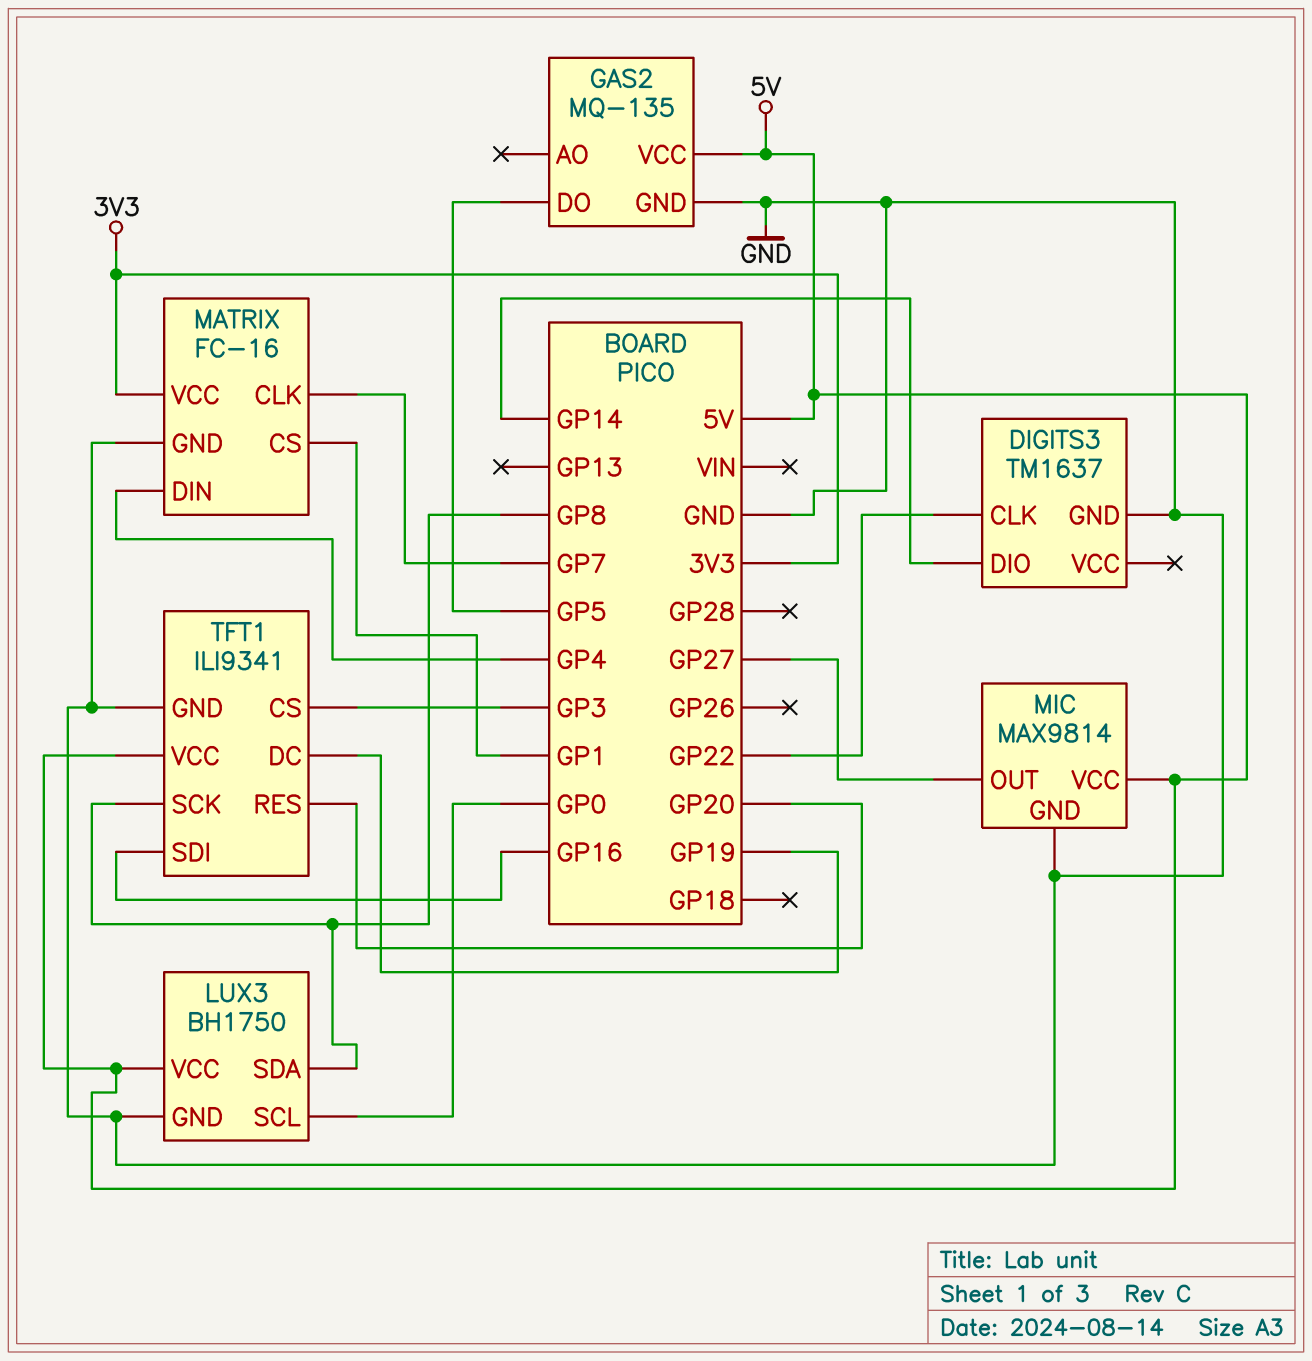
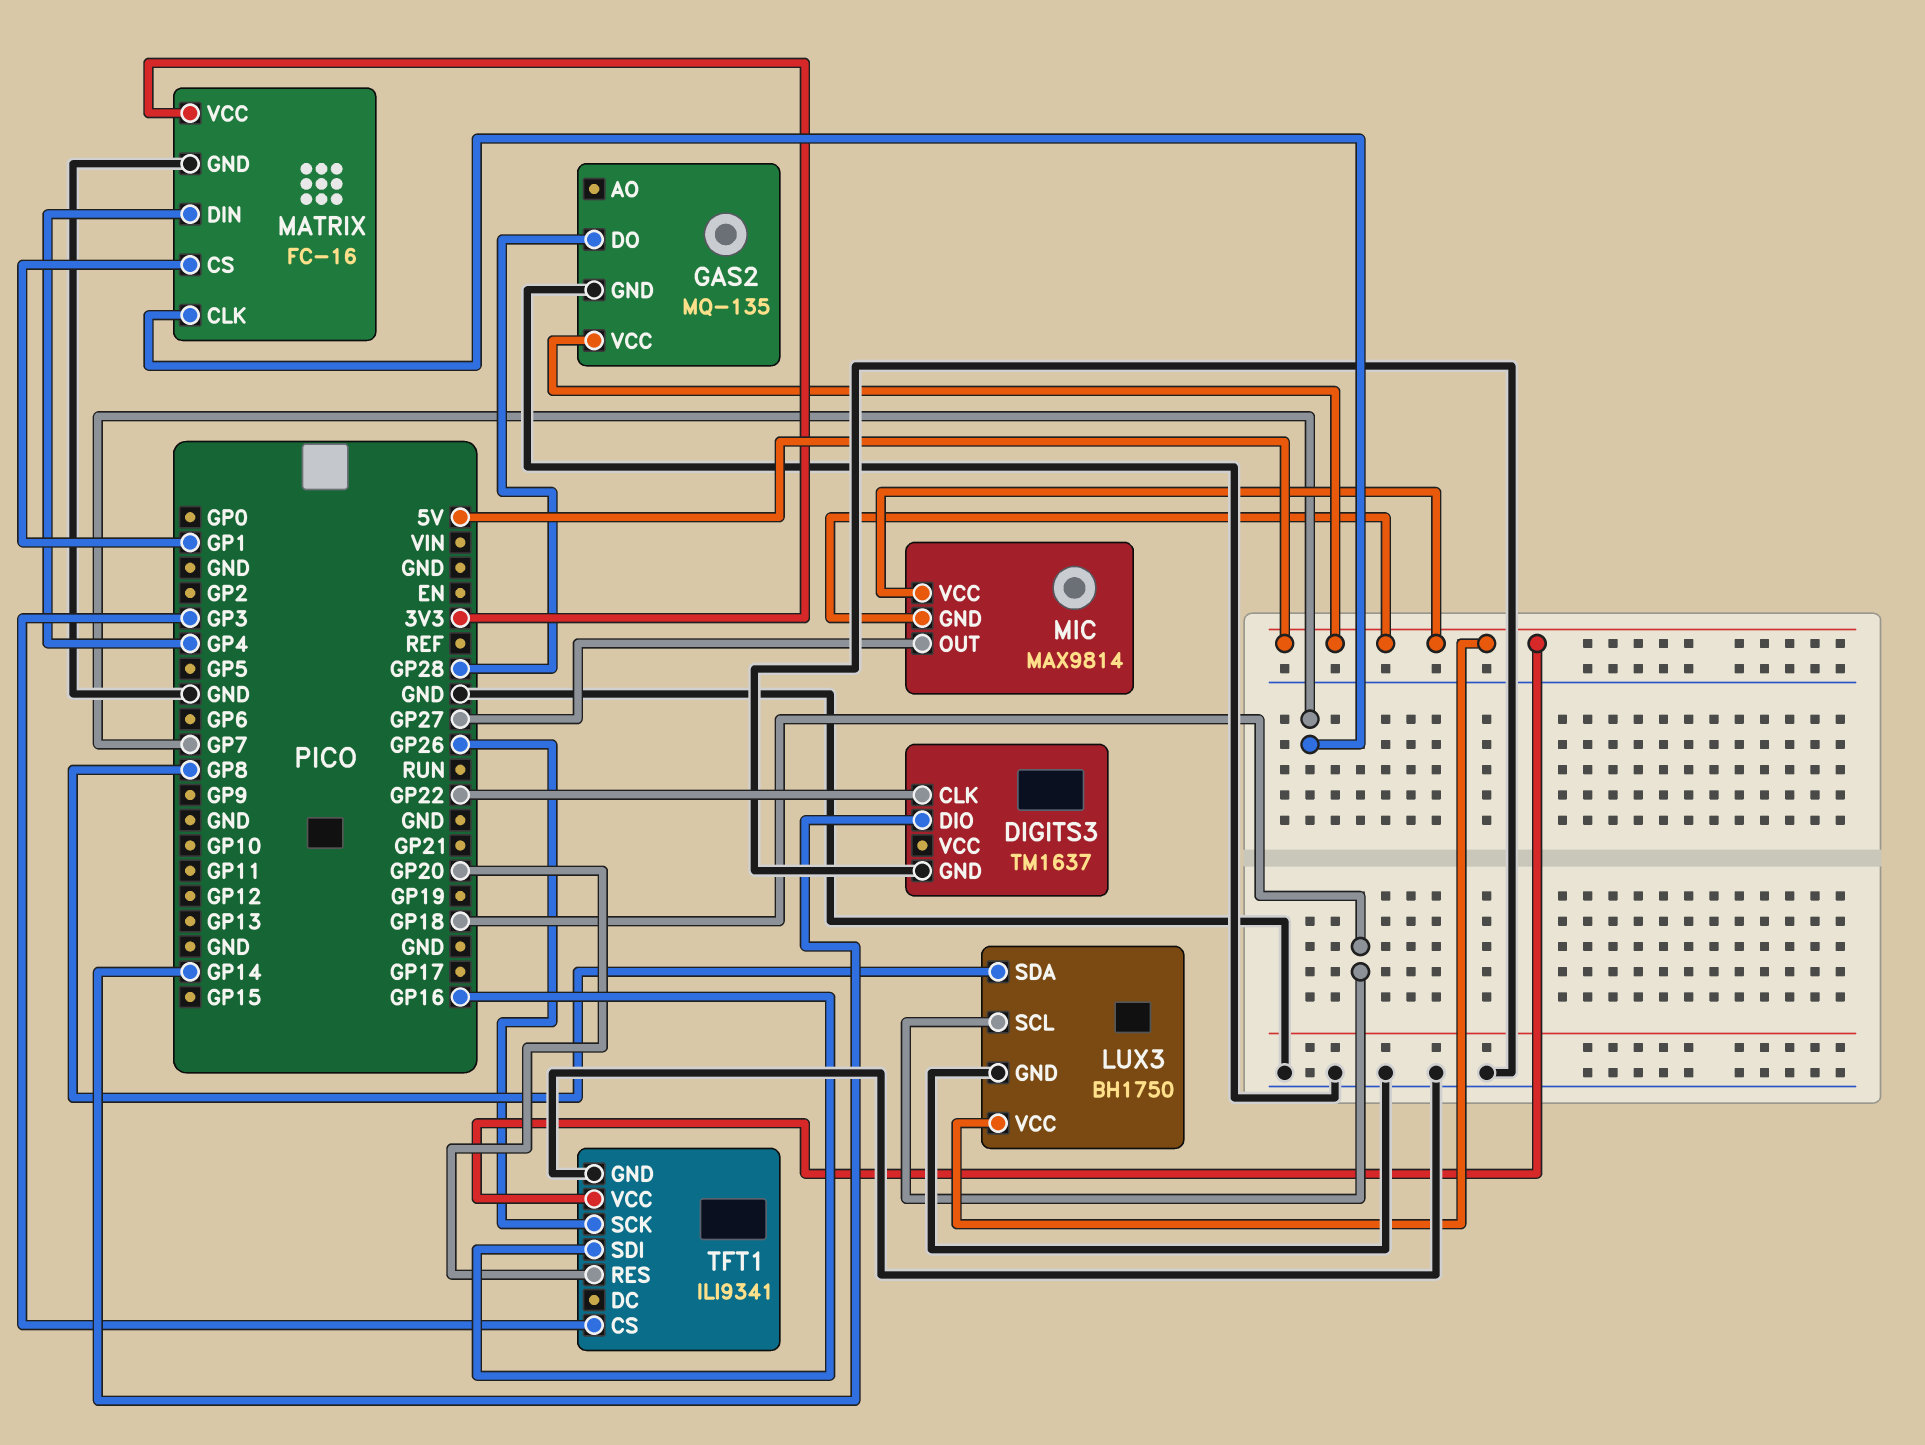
GAS2 pin DO: GP5 -> GP28
LUX3 pin SCL: GP0 -> GP18
MIC pin GND: GND -> 5V
TFT1 pin DC: GP19 -> none
TFT1 pin SCK: GP8 -> GP26

